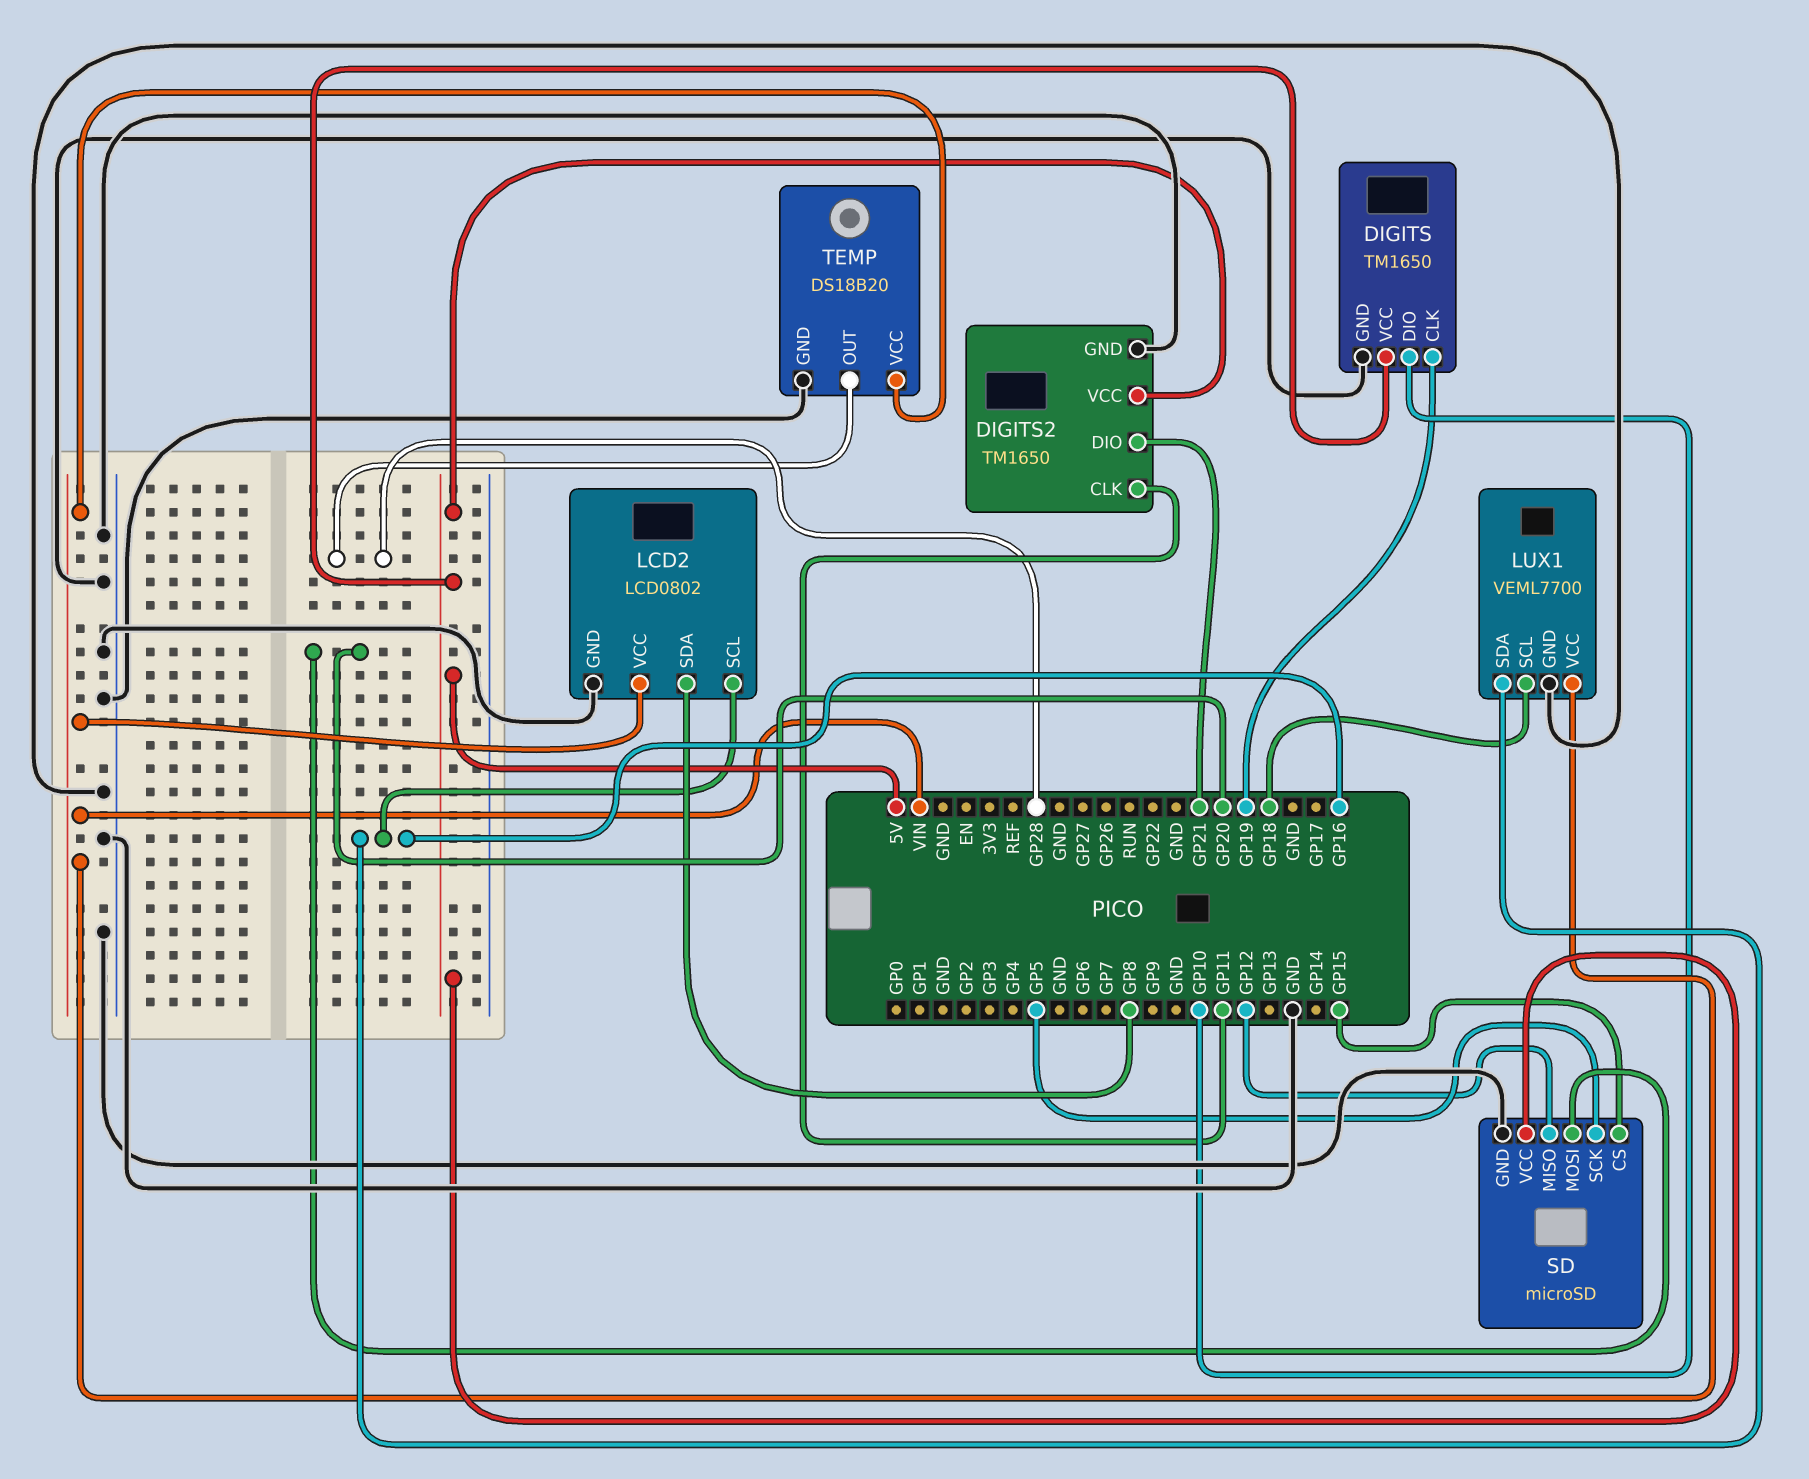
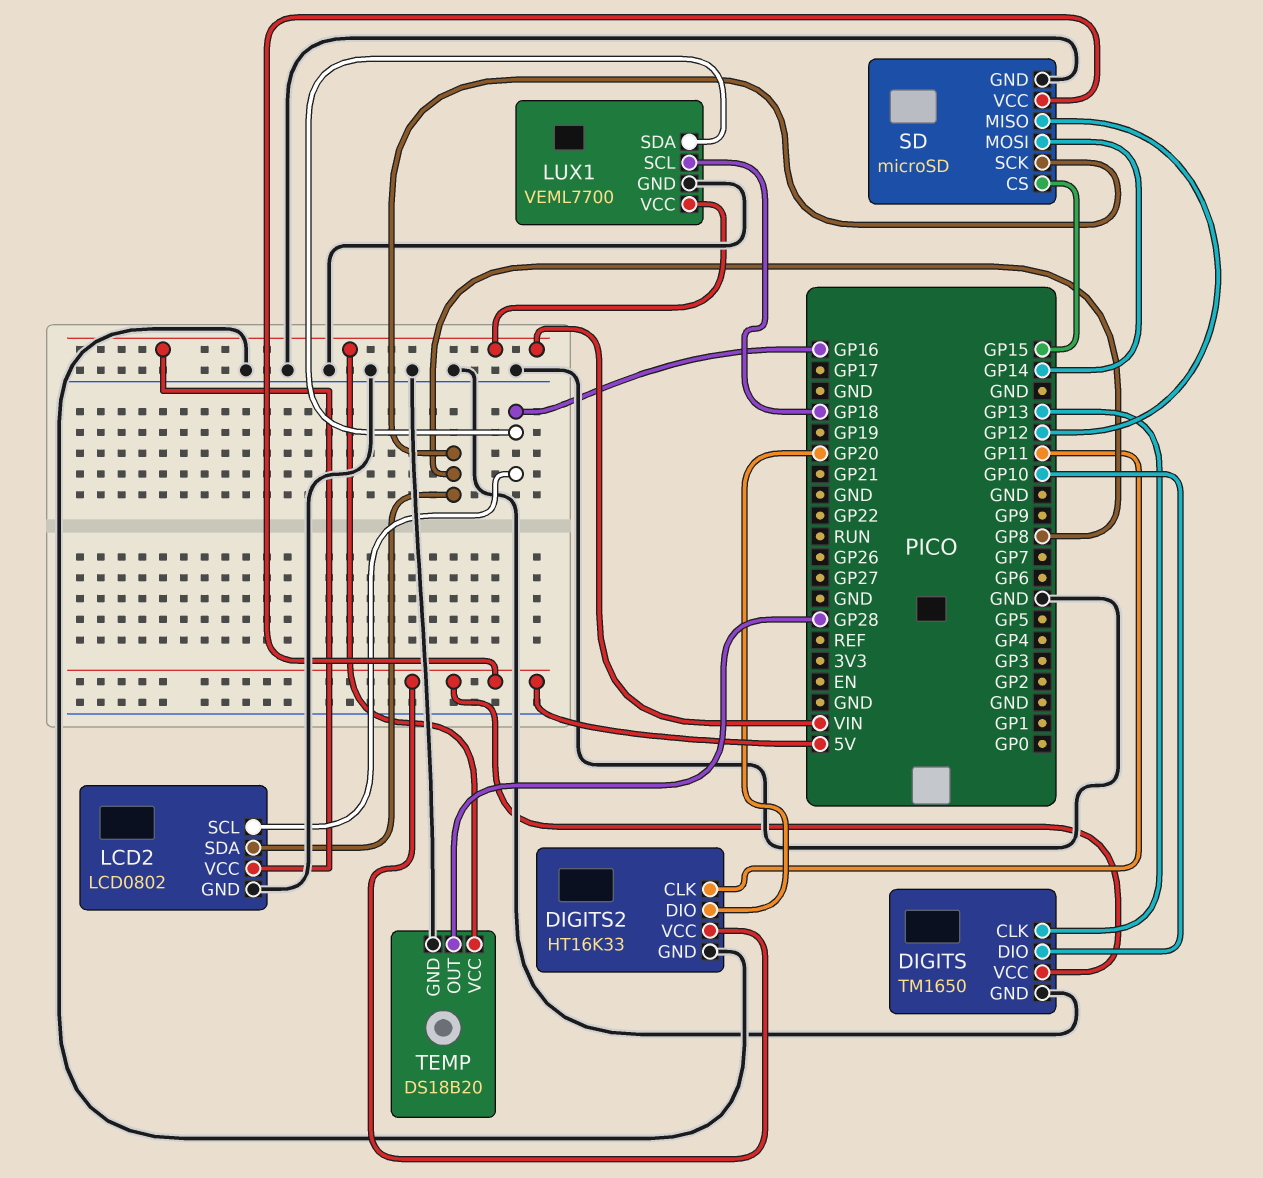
DIGITS pin CLK: GP19 -> GP13
DIGITS2: TM1650 -> HT16K33
DIGITS2 pin DIO: GP21 -> GP20
SD pin MOSI: GP20 -> GP14
SD pin SCK: GP5 -> GP8

